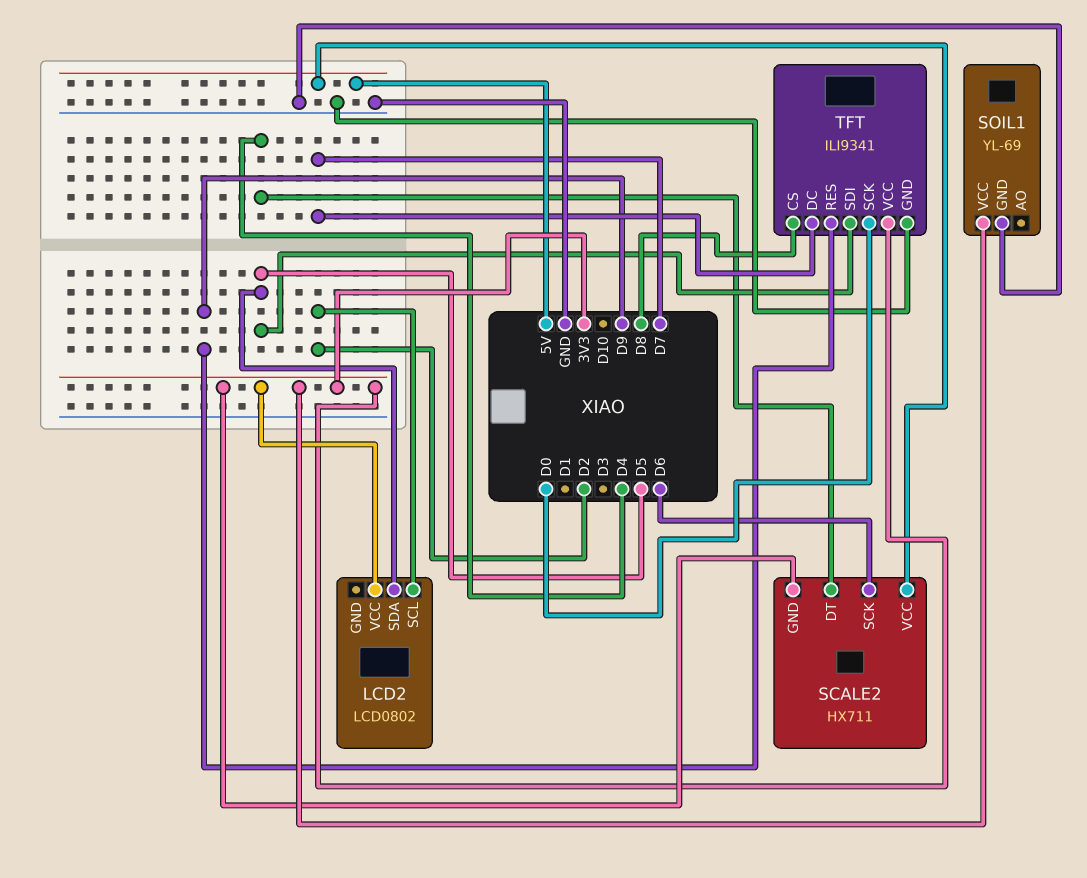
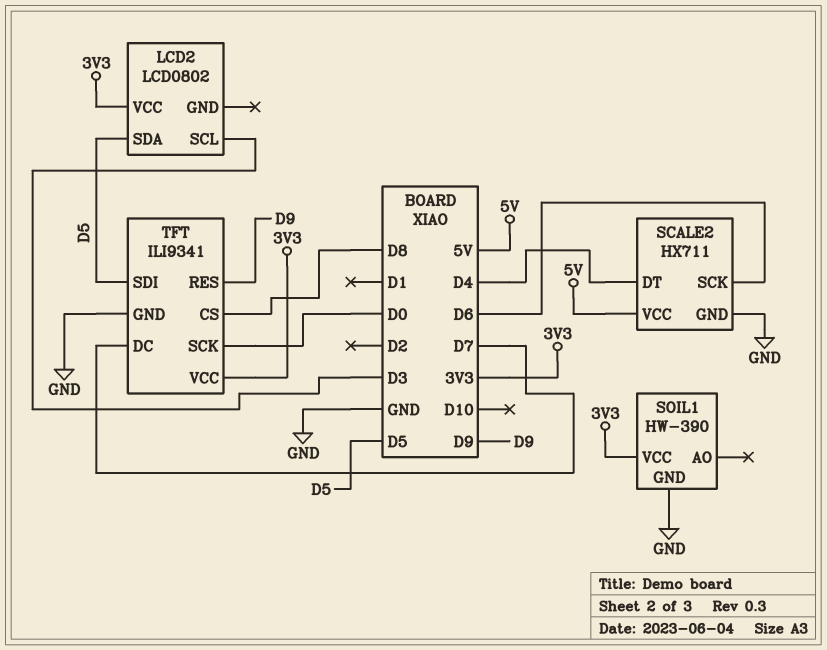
LCD2 pin SCL: D2 -> D3
SCALE2 pin GND: 3V3 -> GND
SOIL1: YL-69 -> HW-390

